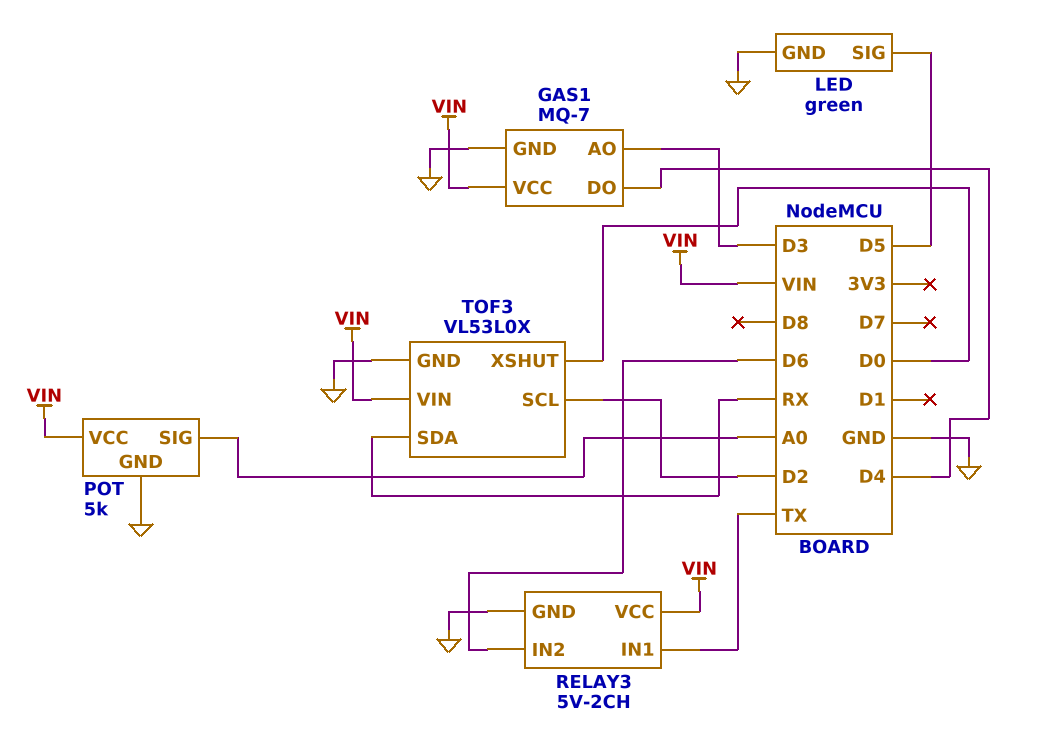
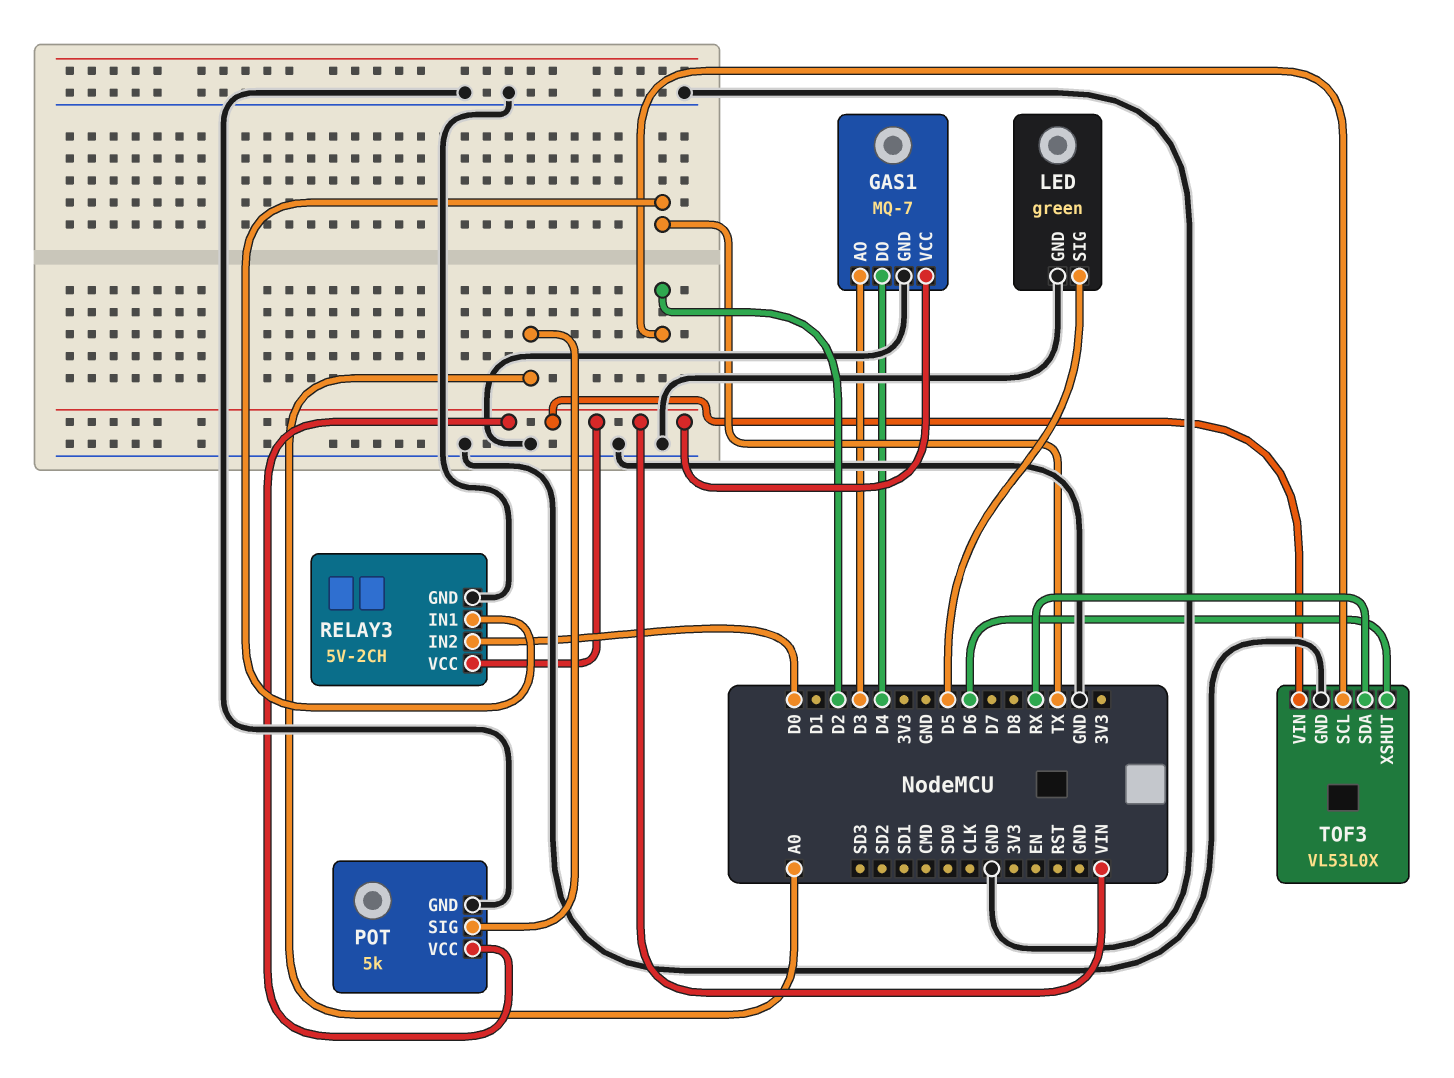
RELAY3 pin IN2: D6 -> D0
TOF3 pin XSHUT: D0 -> D6

